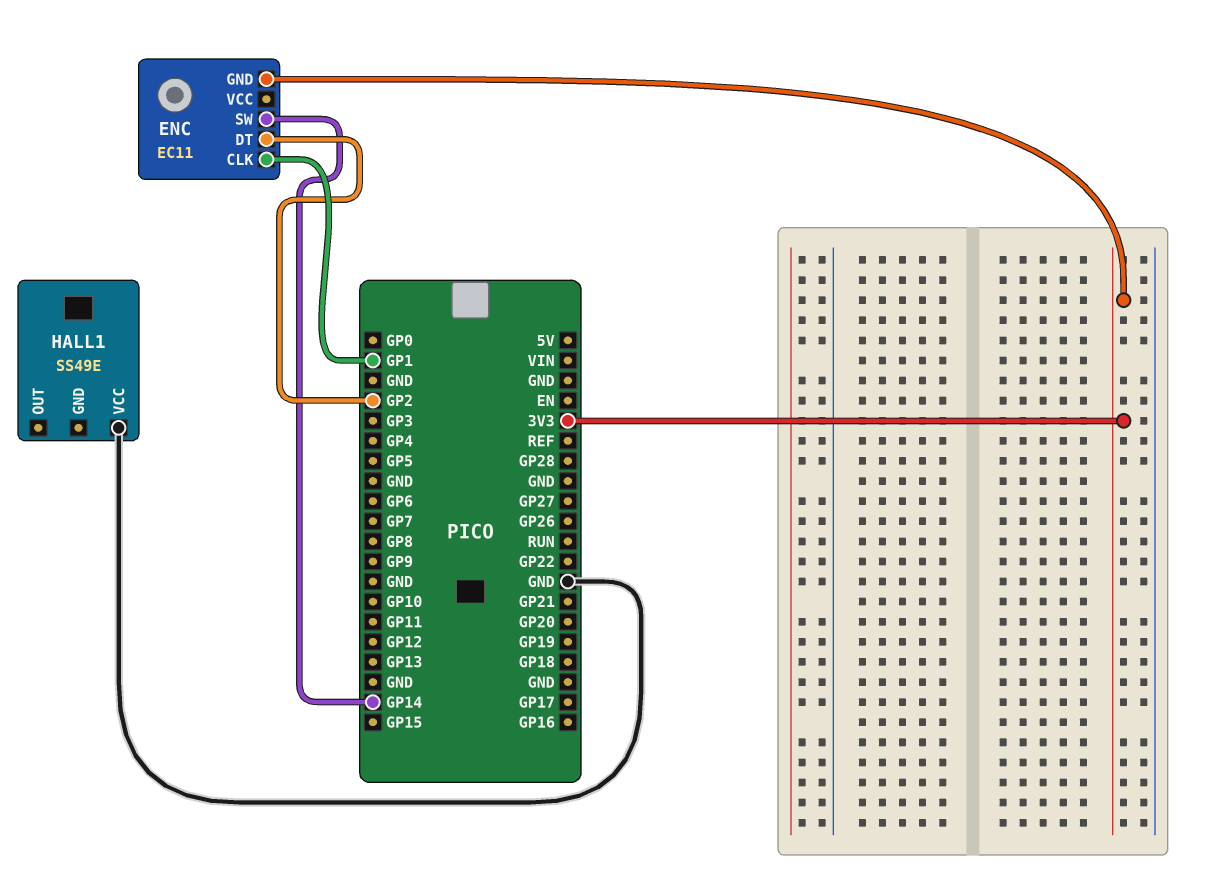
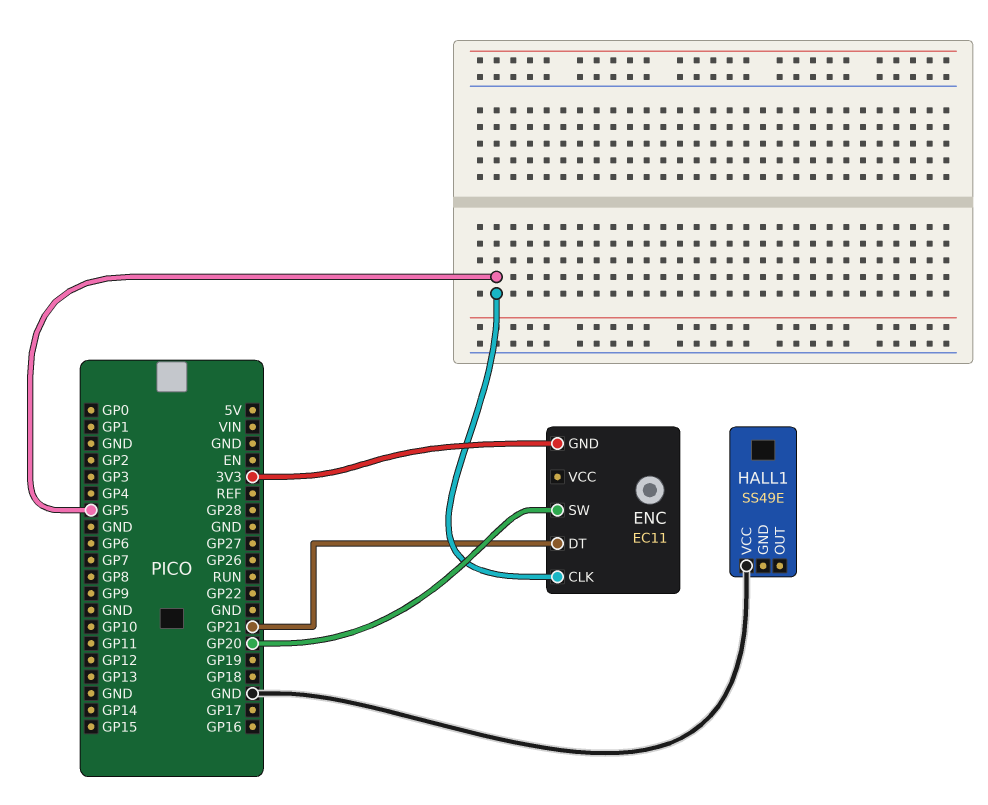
ENC pin CLK: GP1 -> GP5
ENC pin DT: GP2 -> GP21
ENC pin SW: GP14 -> GP20

